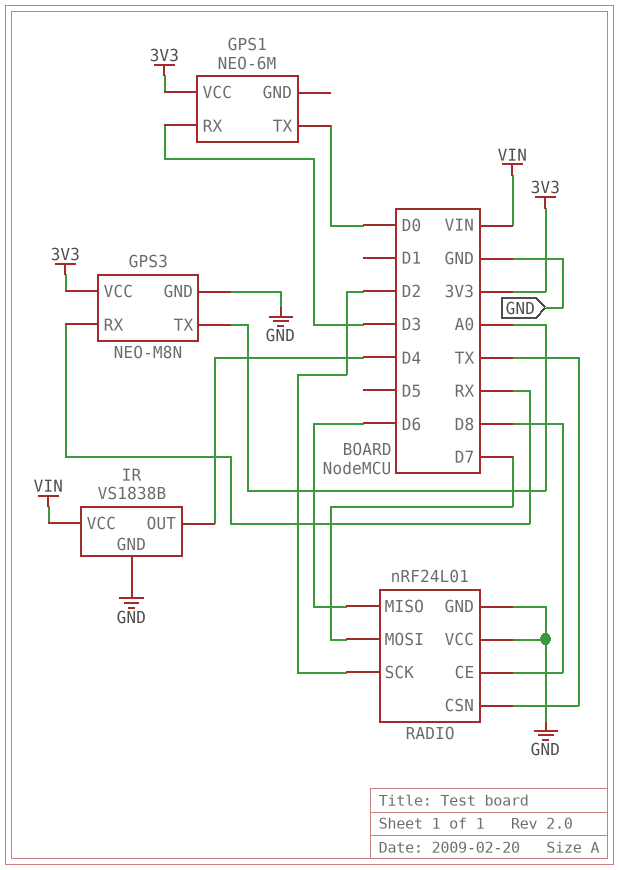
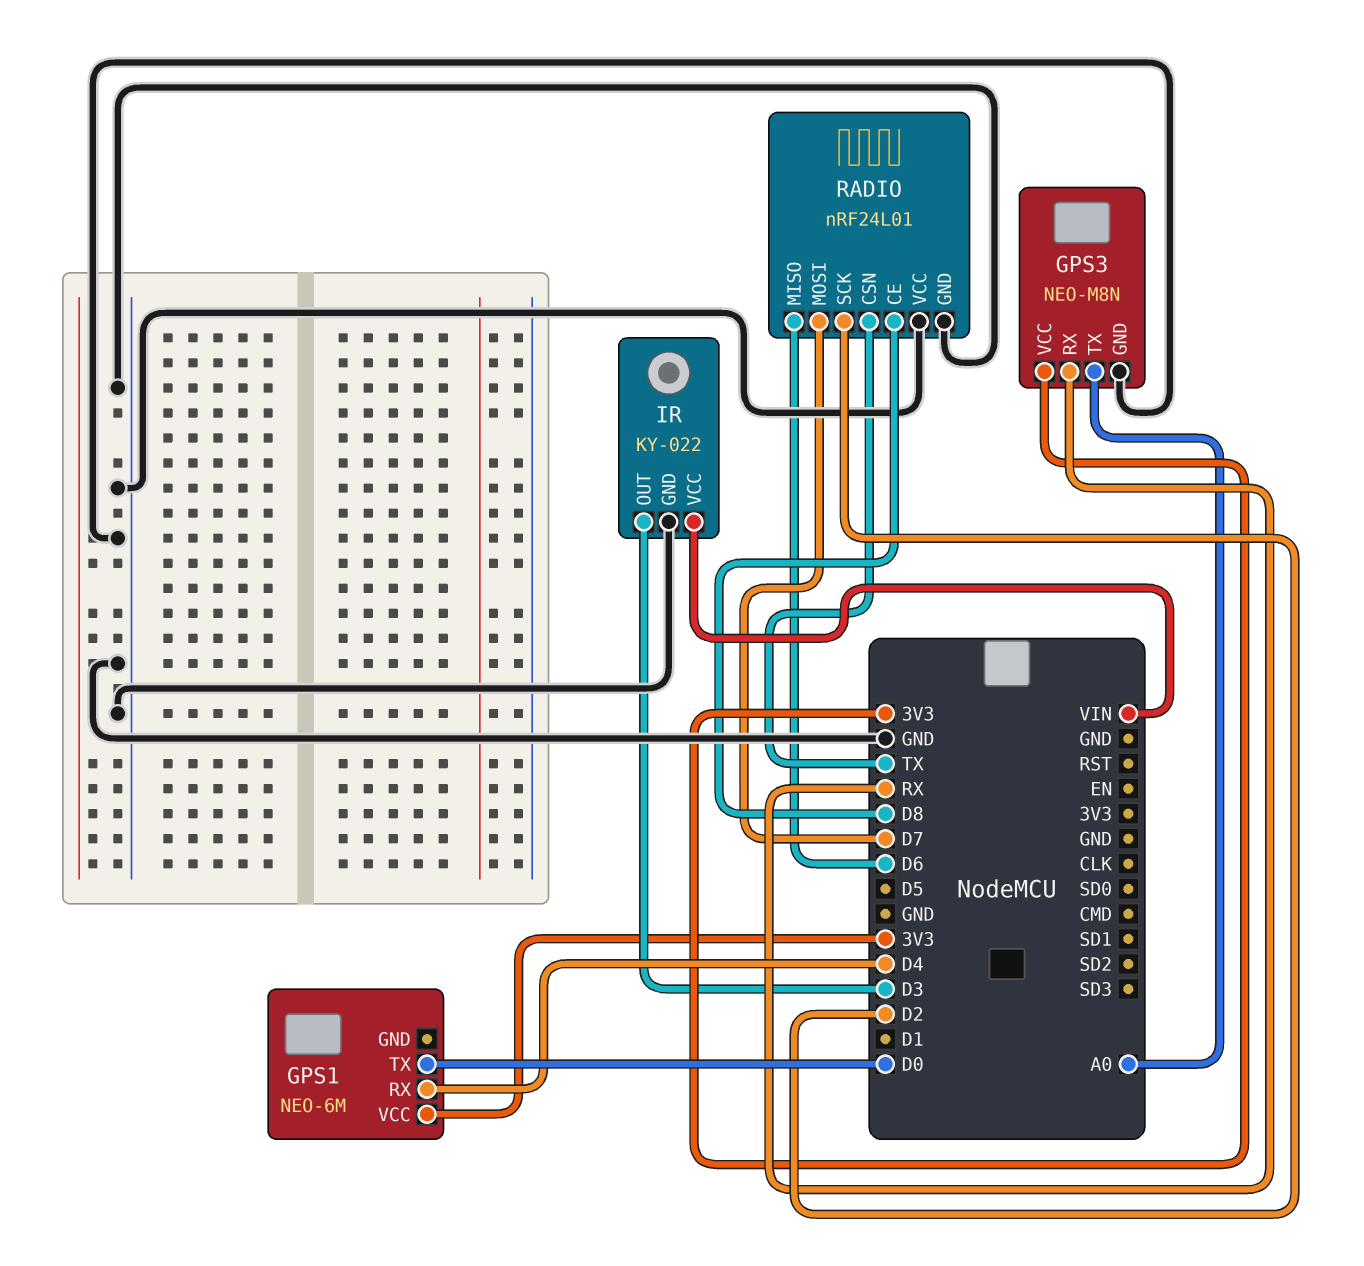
GPS1 pin RX: D3 -> D4
IR: VS1838B -> KY-022
IR pin OUT: D4 -> D3

